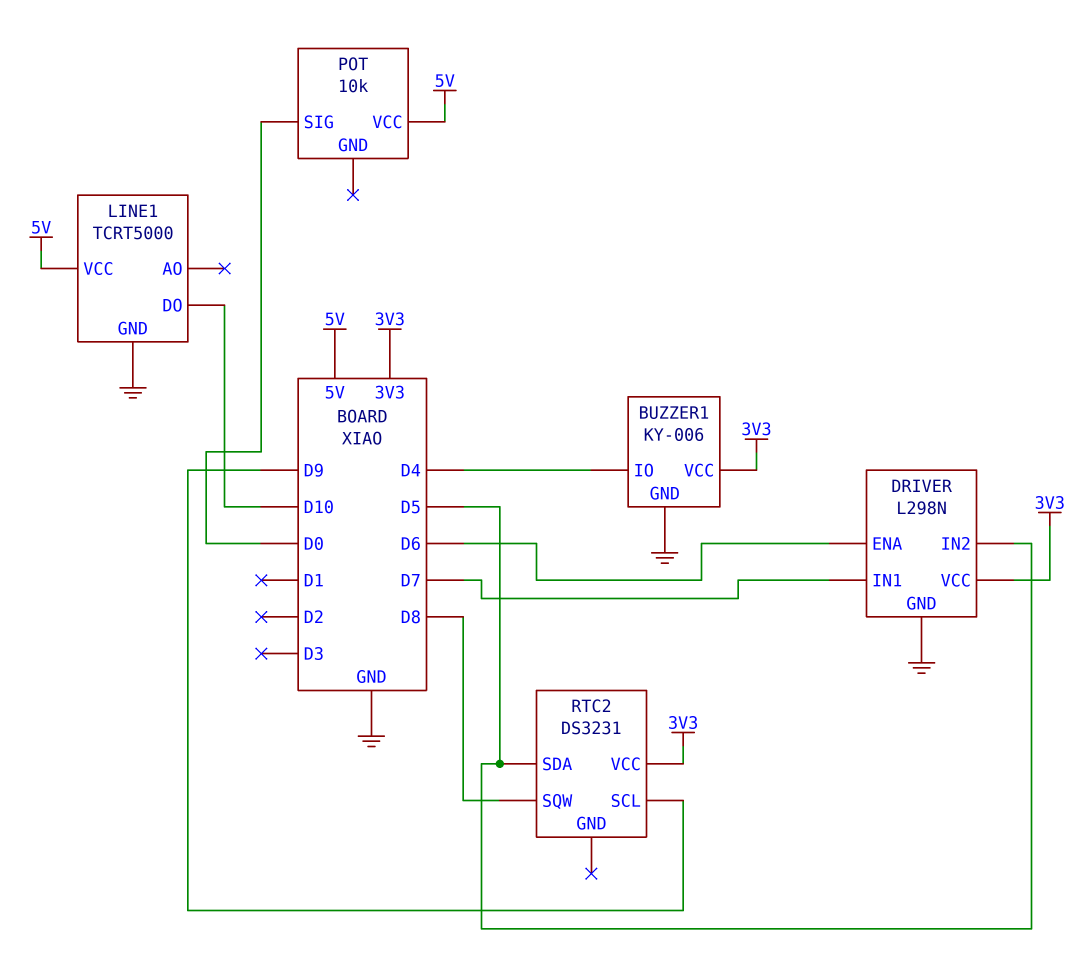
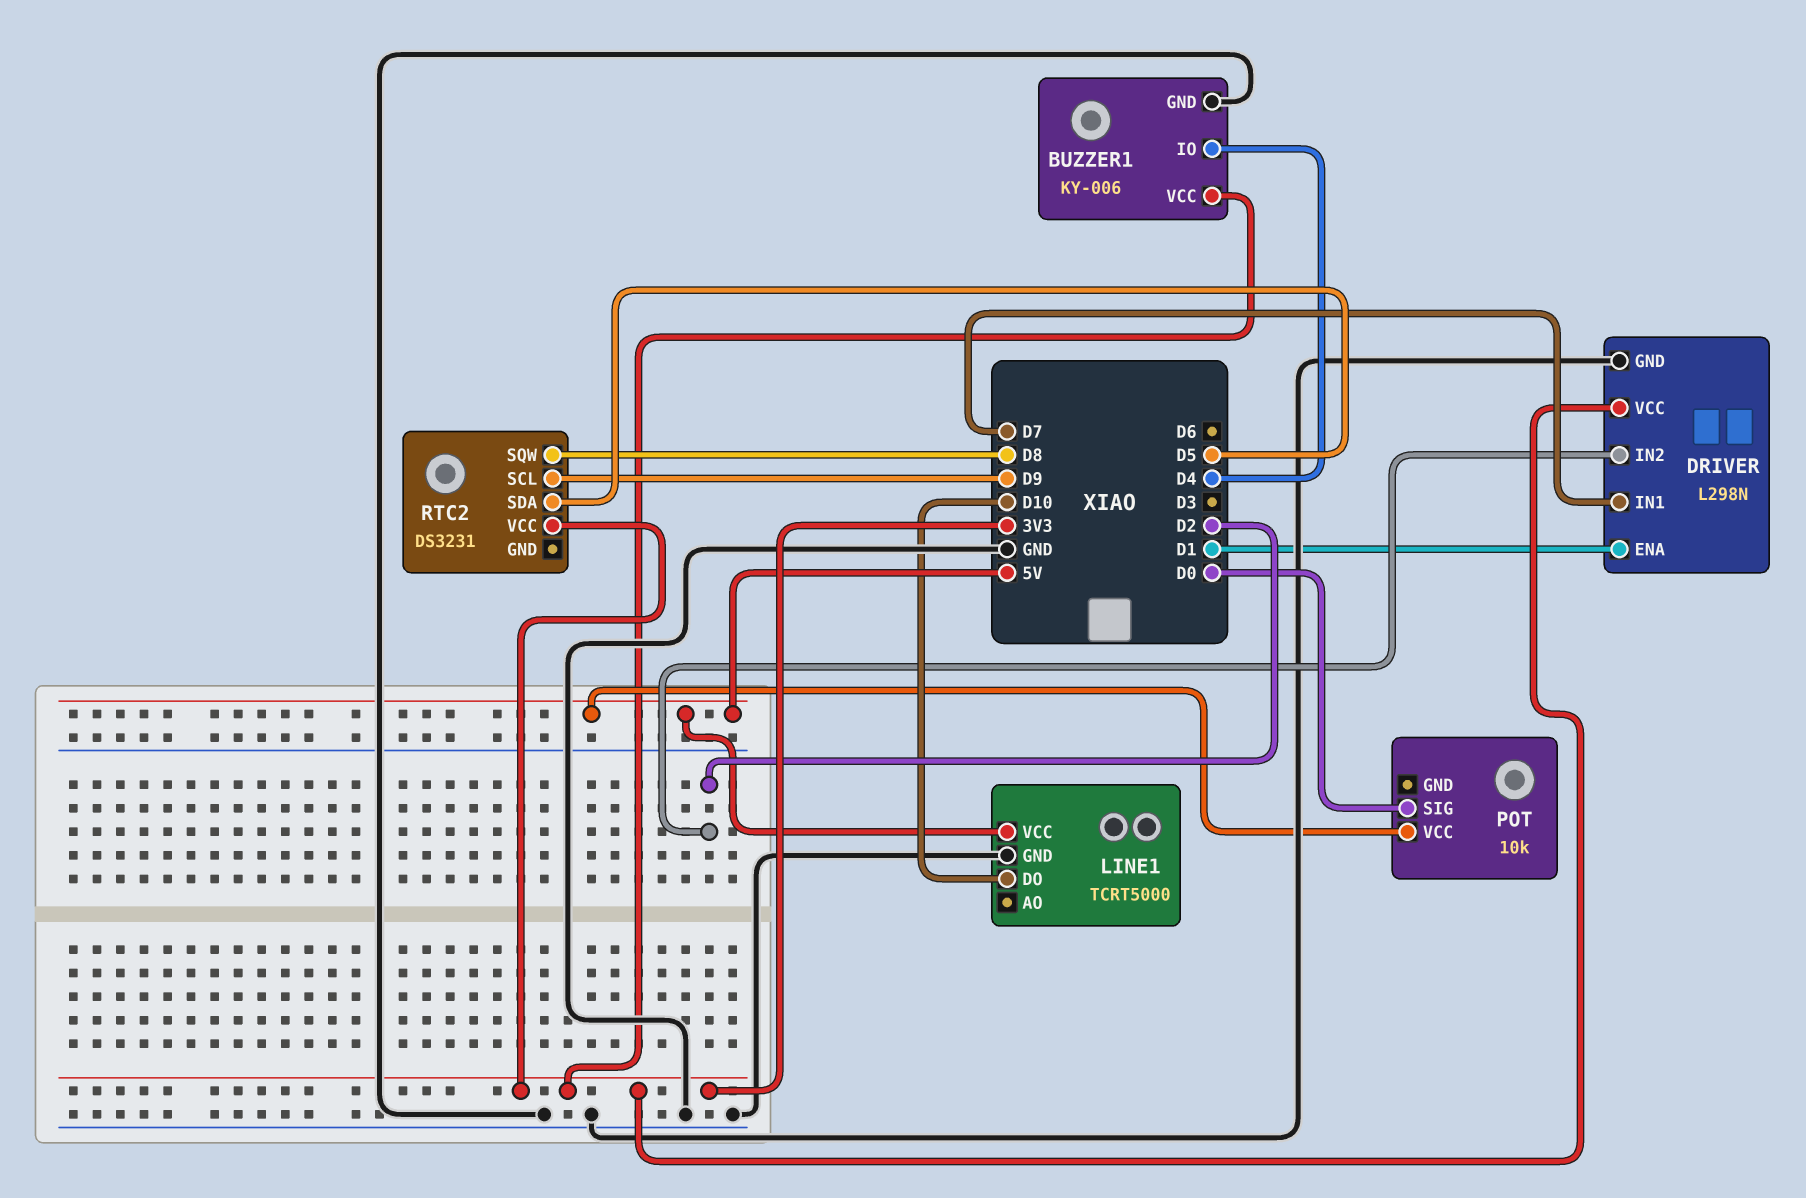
DRIVER pin ENA: D6 -> D1
DRIVER pin IN2: D5 -> D2

